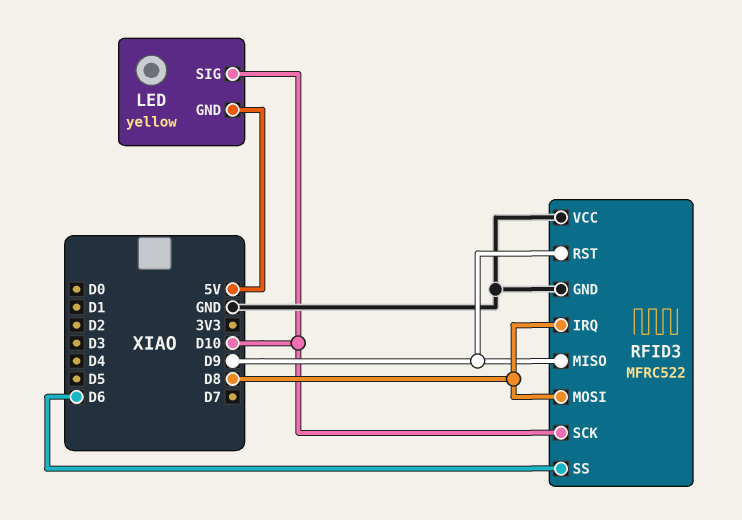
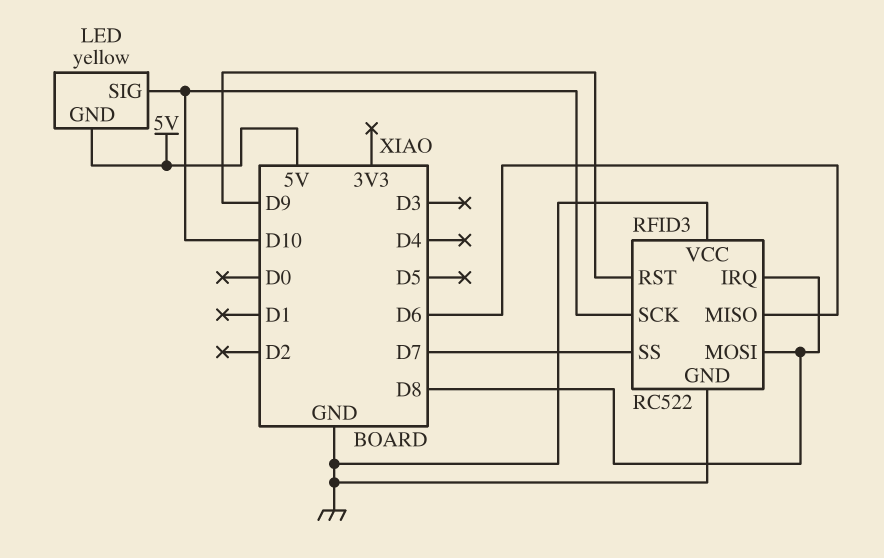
RFID3: MFRC522 -> RC522
RFID3 pin MISO: D9 -> D6
RFID3 pin SS: D6 -> D7

